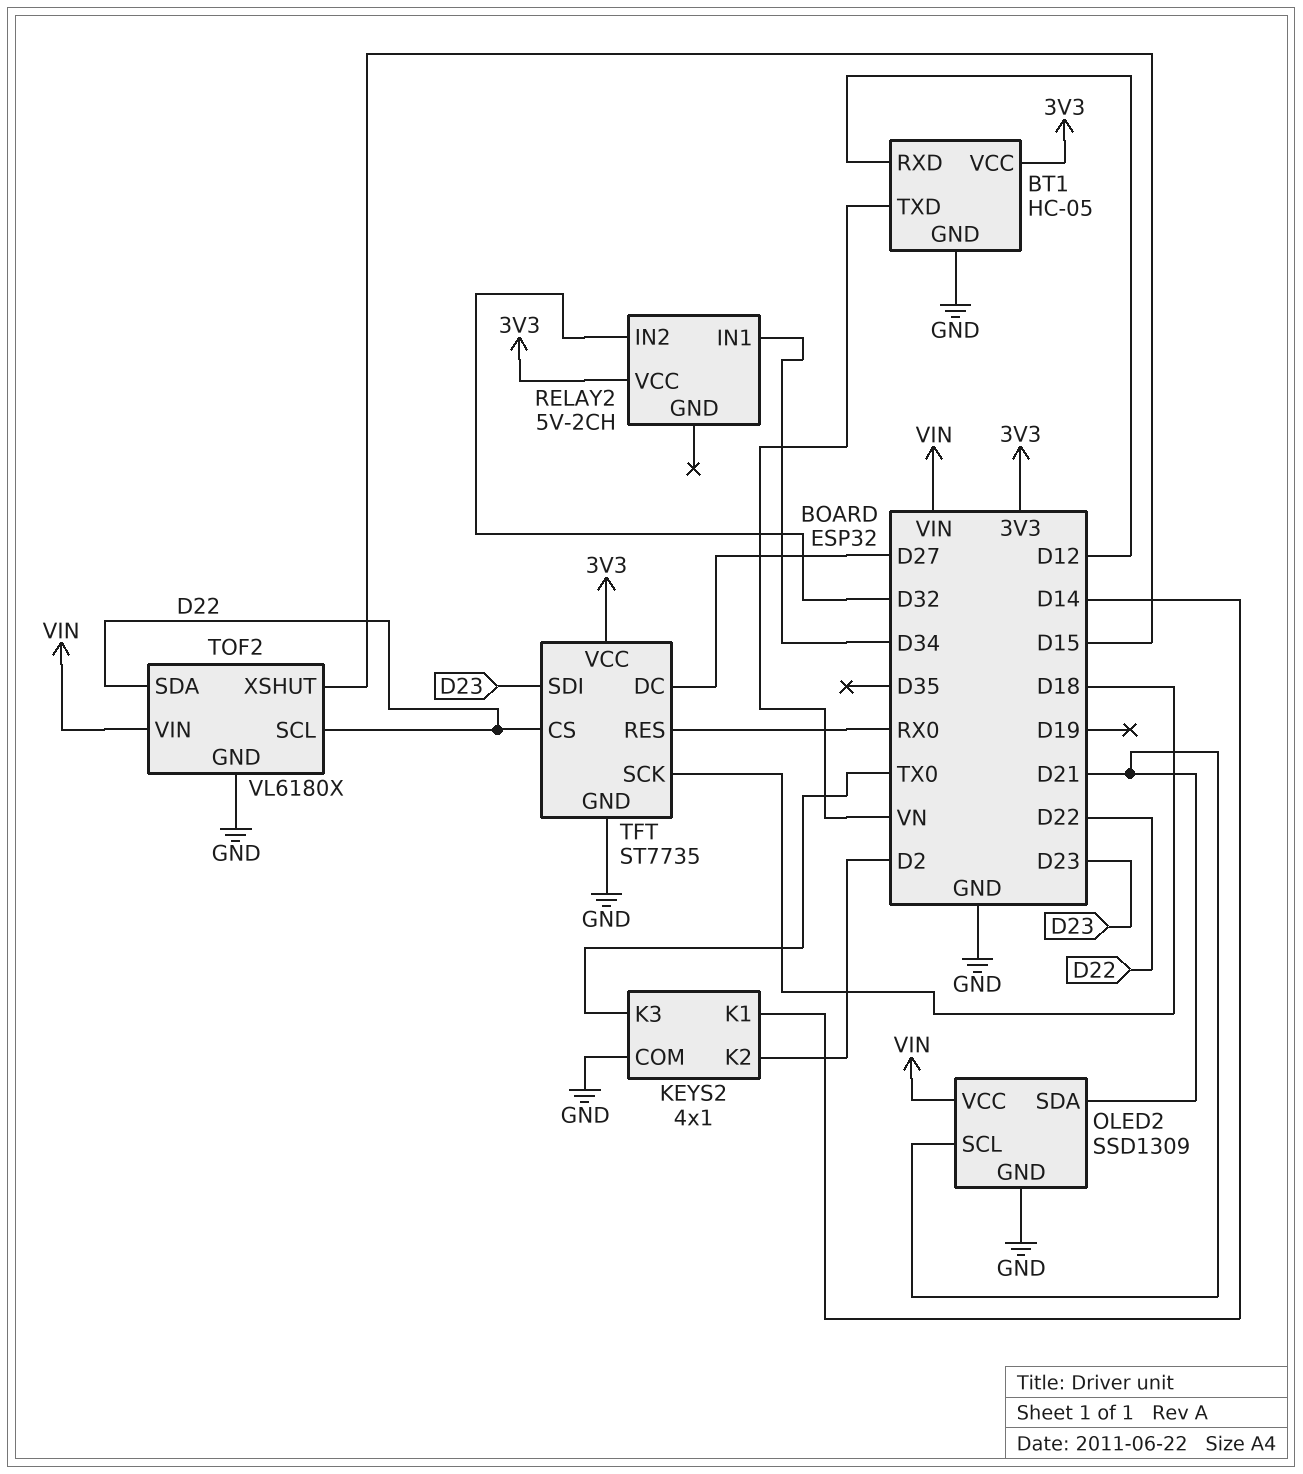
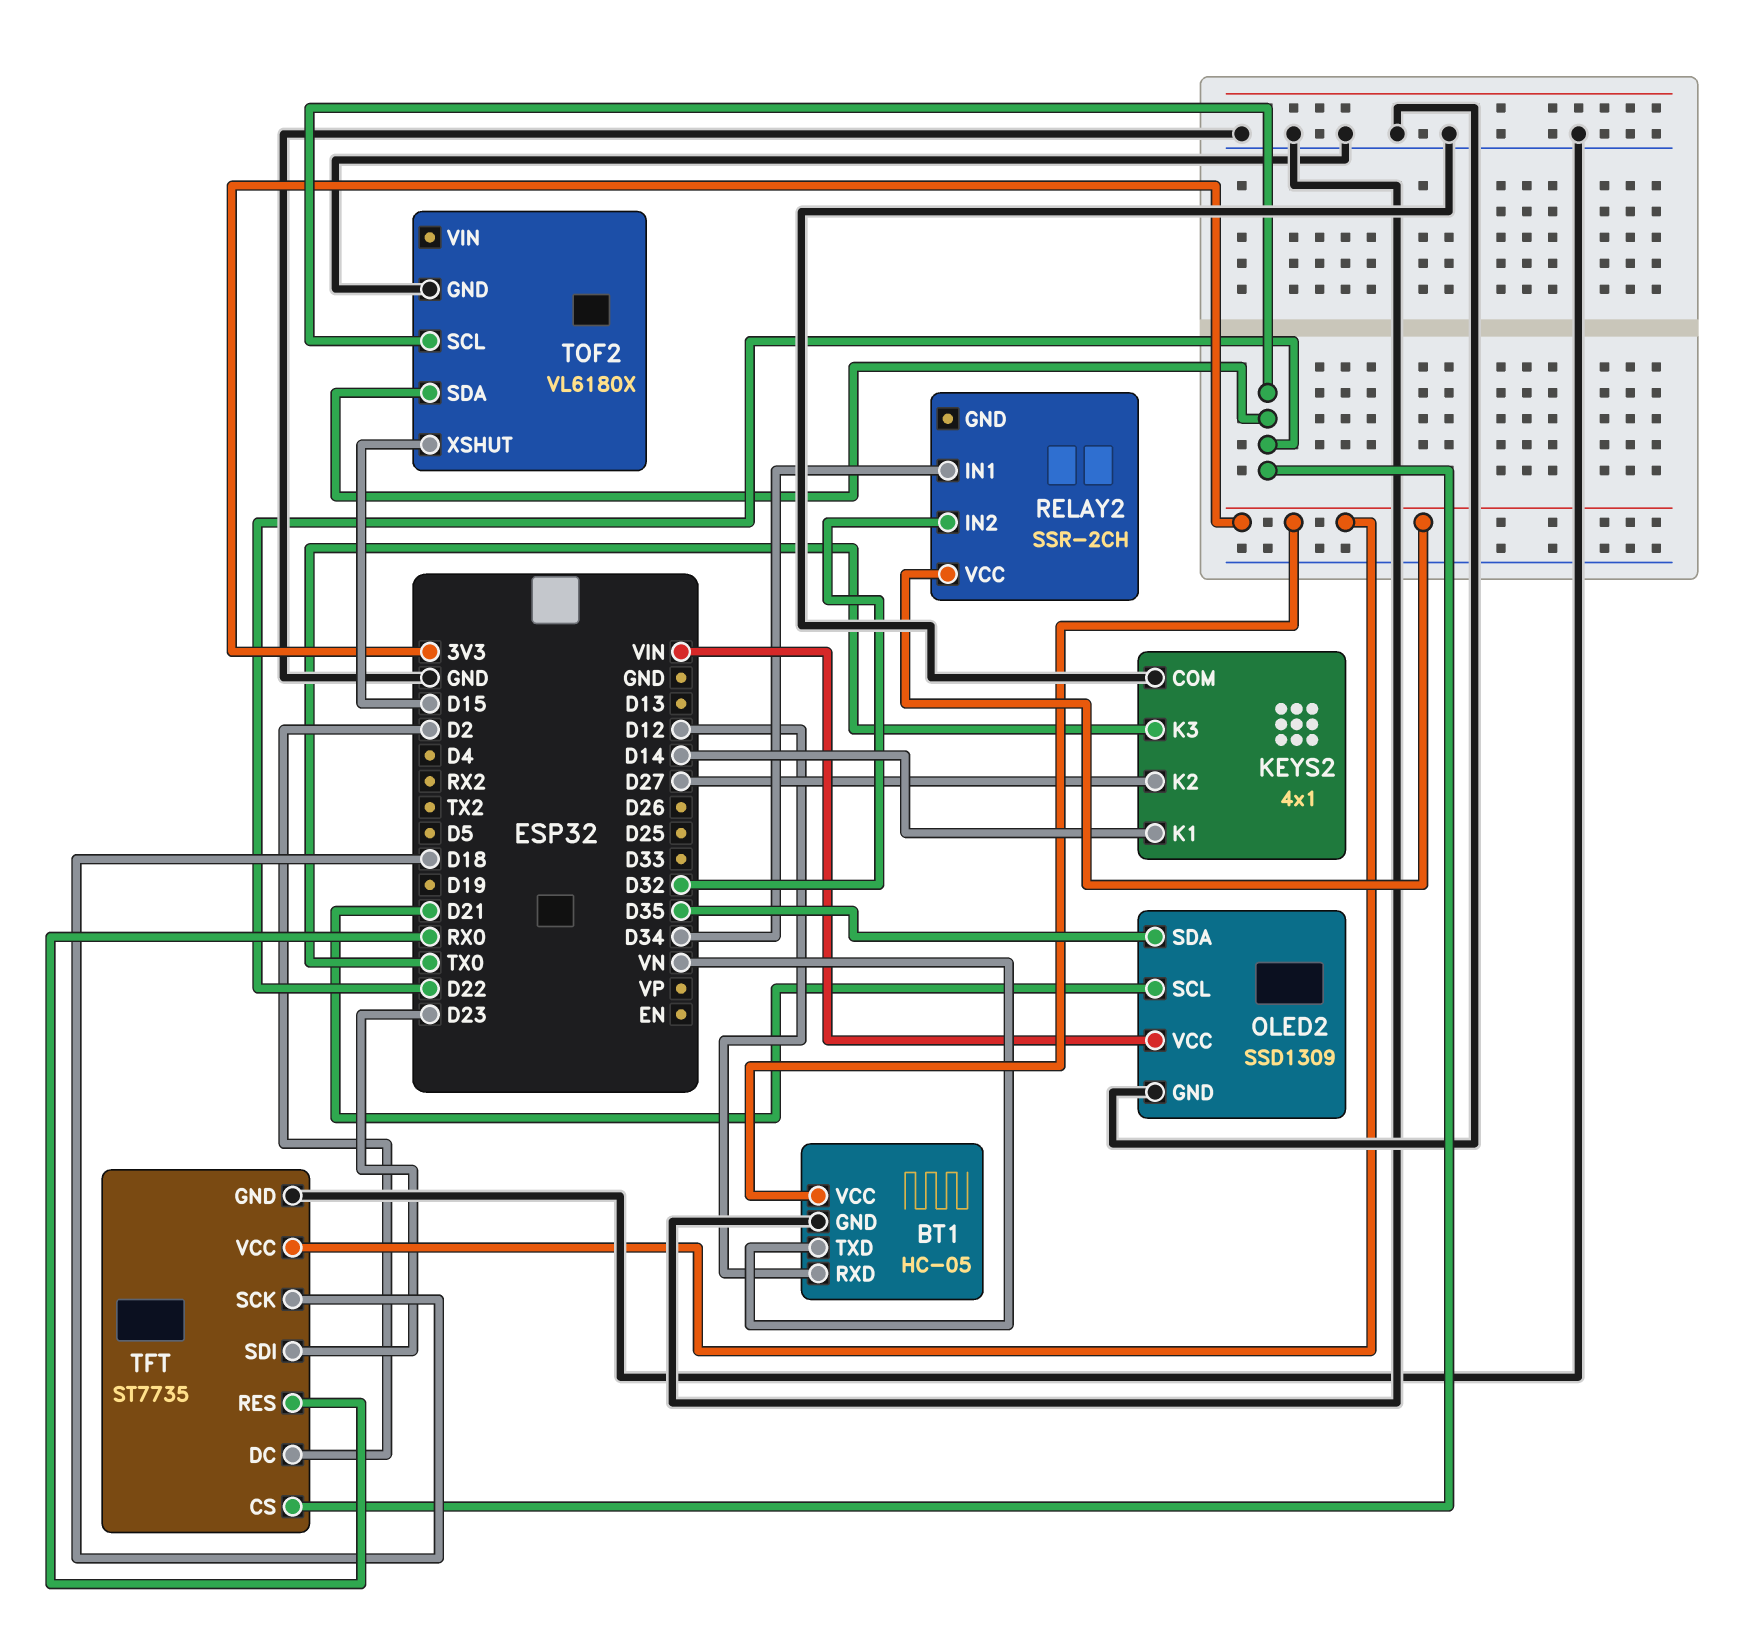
KEYS2 pin K2: D2 -> D27
OLED2 pin SDA: D21 -> D35
RELAY2: 5V-2CH -> SSR-2CH
TFT pin DC: D27 -> D2
TOF2 pin VIN: VIN -> none

